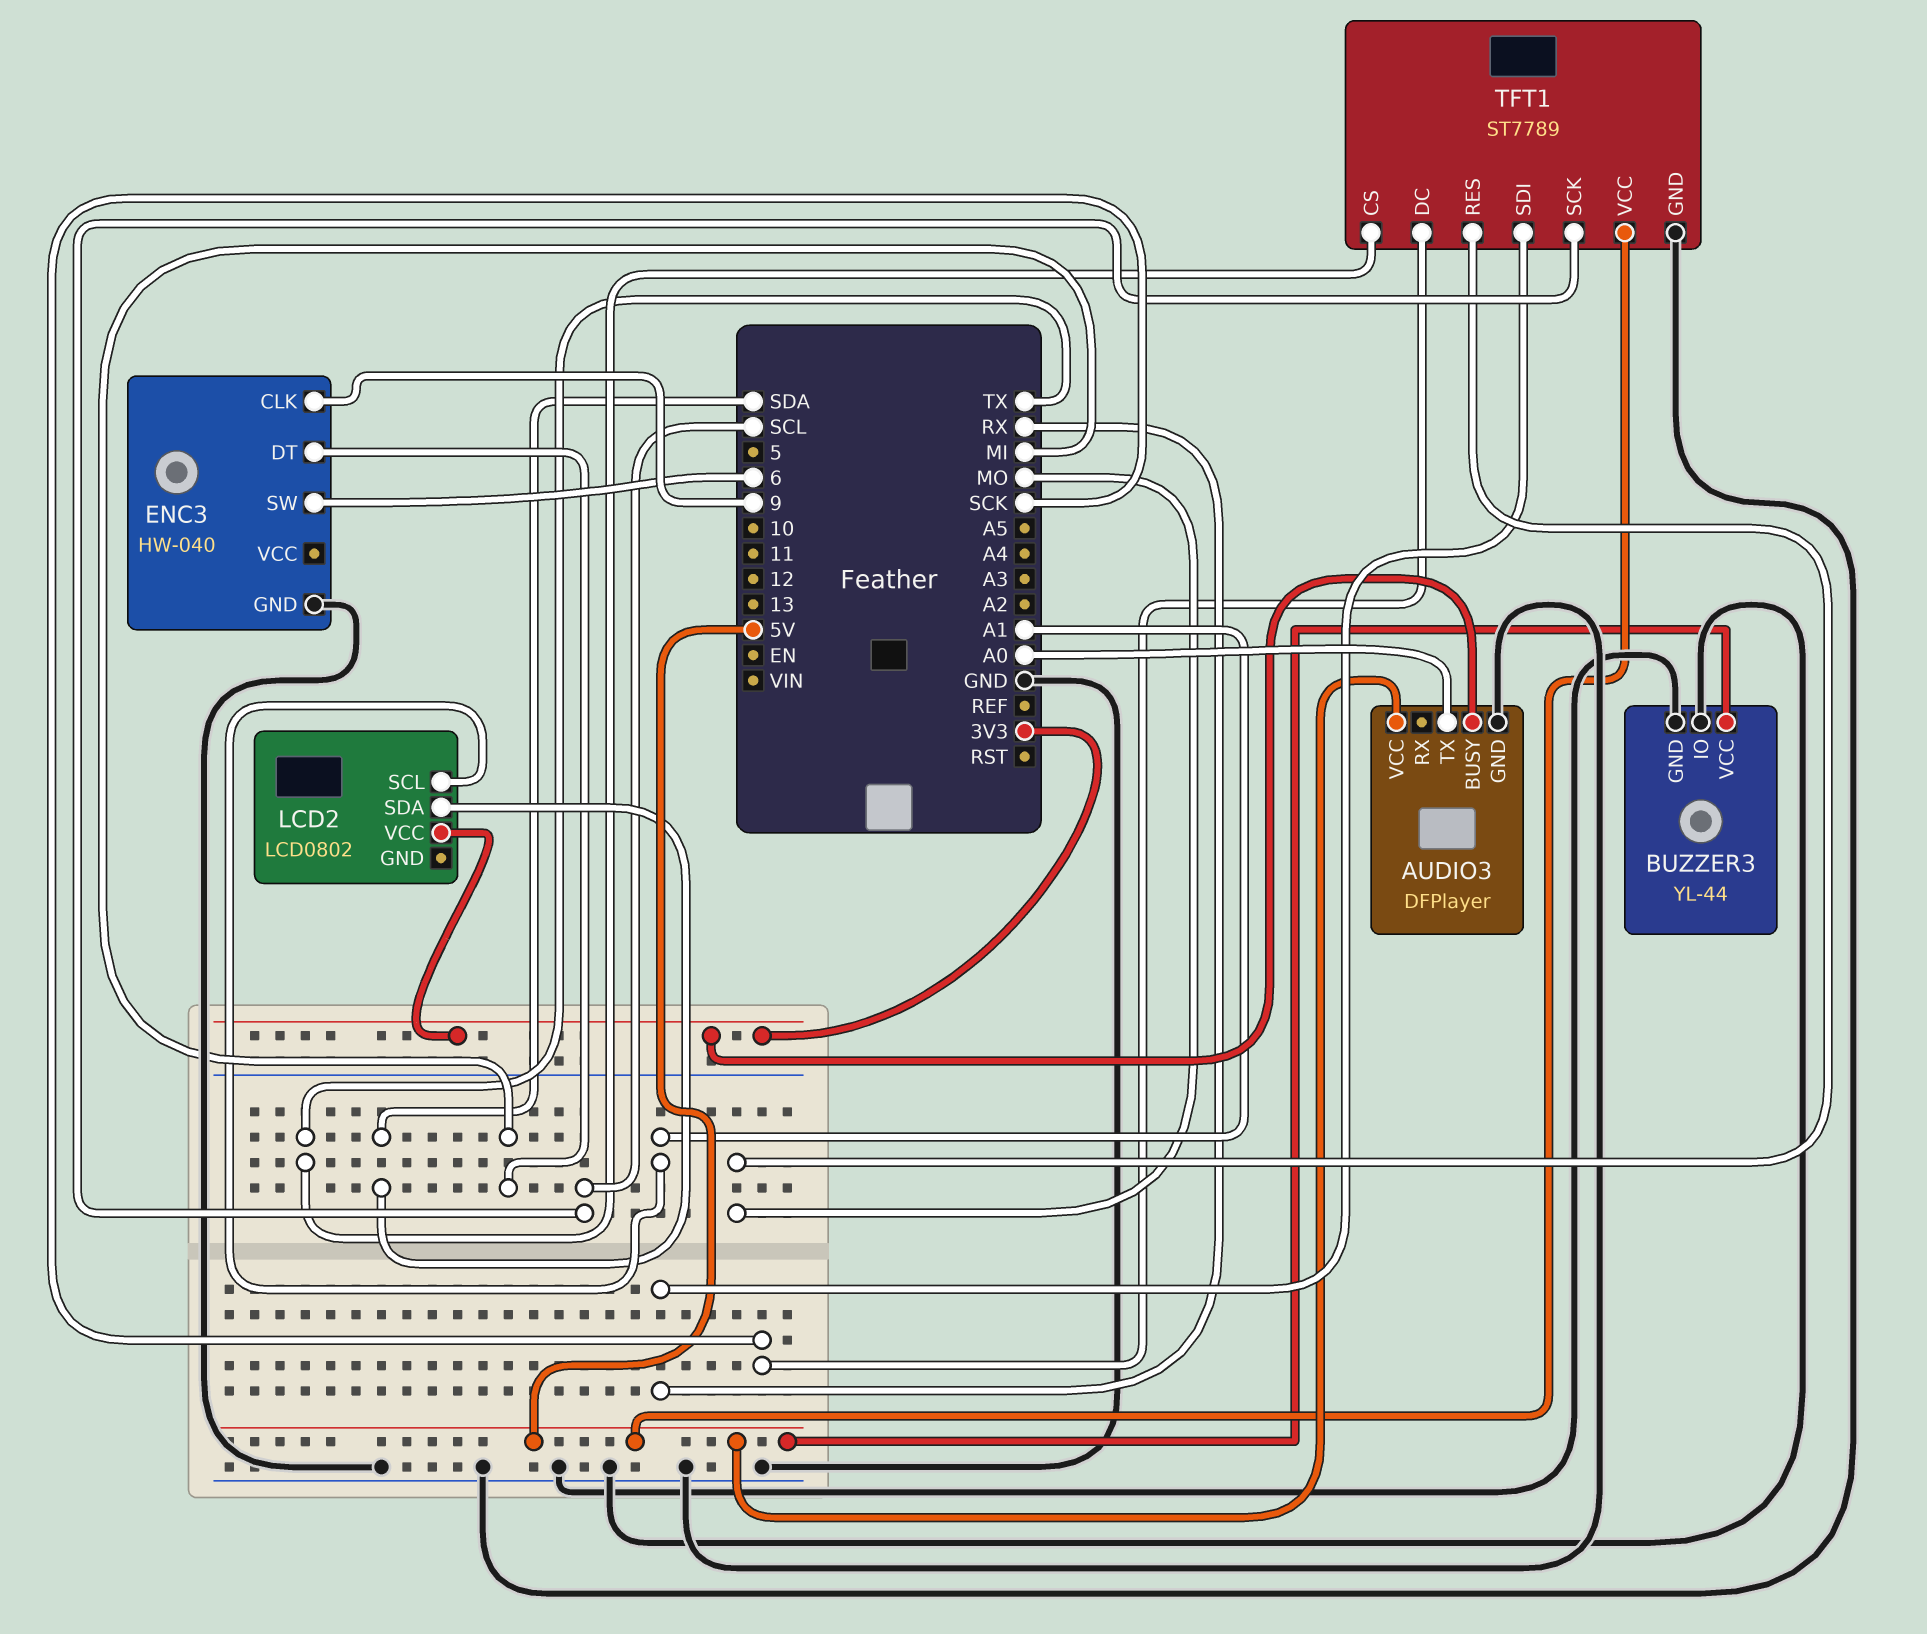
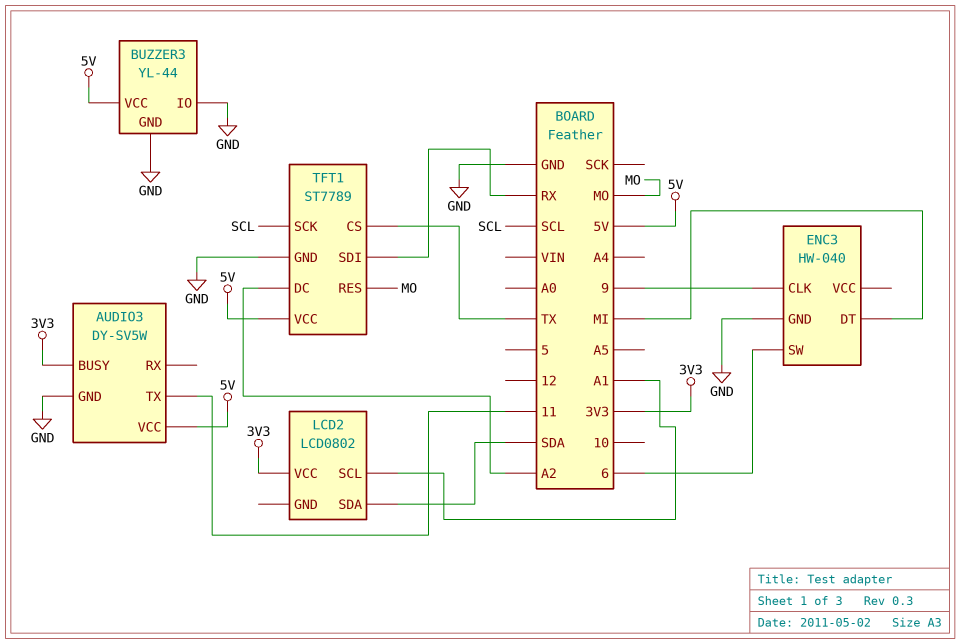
AUDIO3: DFPlayer -> DY-SV5W
AUDIO3 pin TX: A0 -> 11
TFT1 pin DC: SCK -> A2

